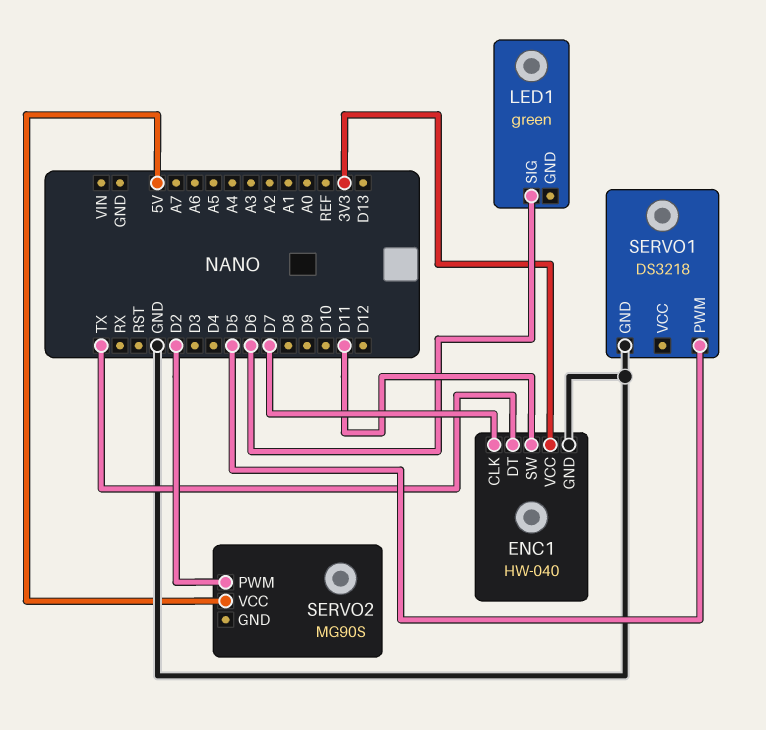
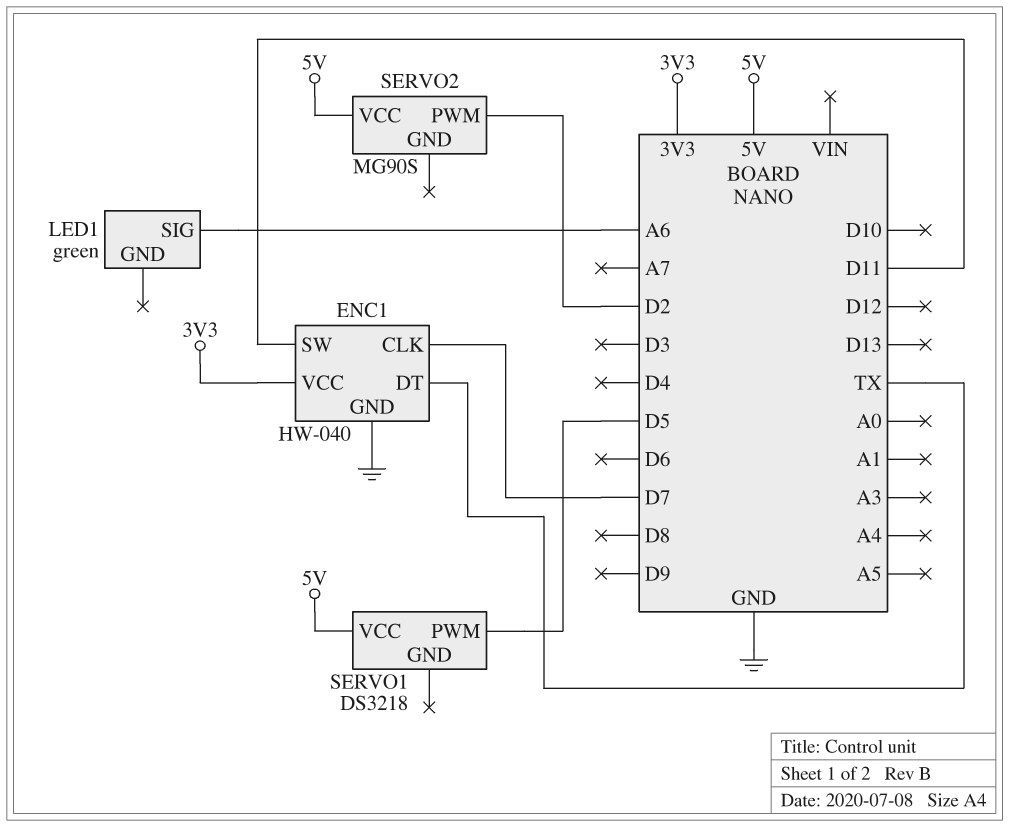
LED1 pin SIG: D6 -> A6
SERVO1 pin GND: GND -> none
SERVO1 pin VCC: none -> 5V

